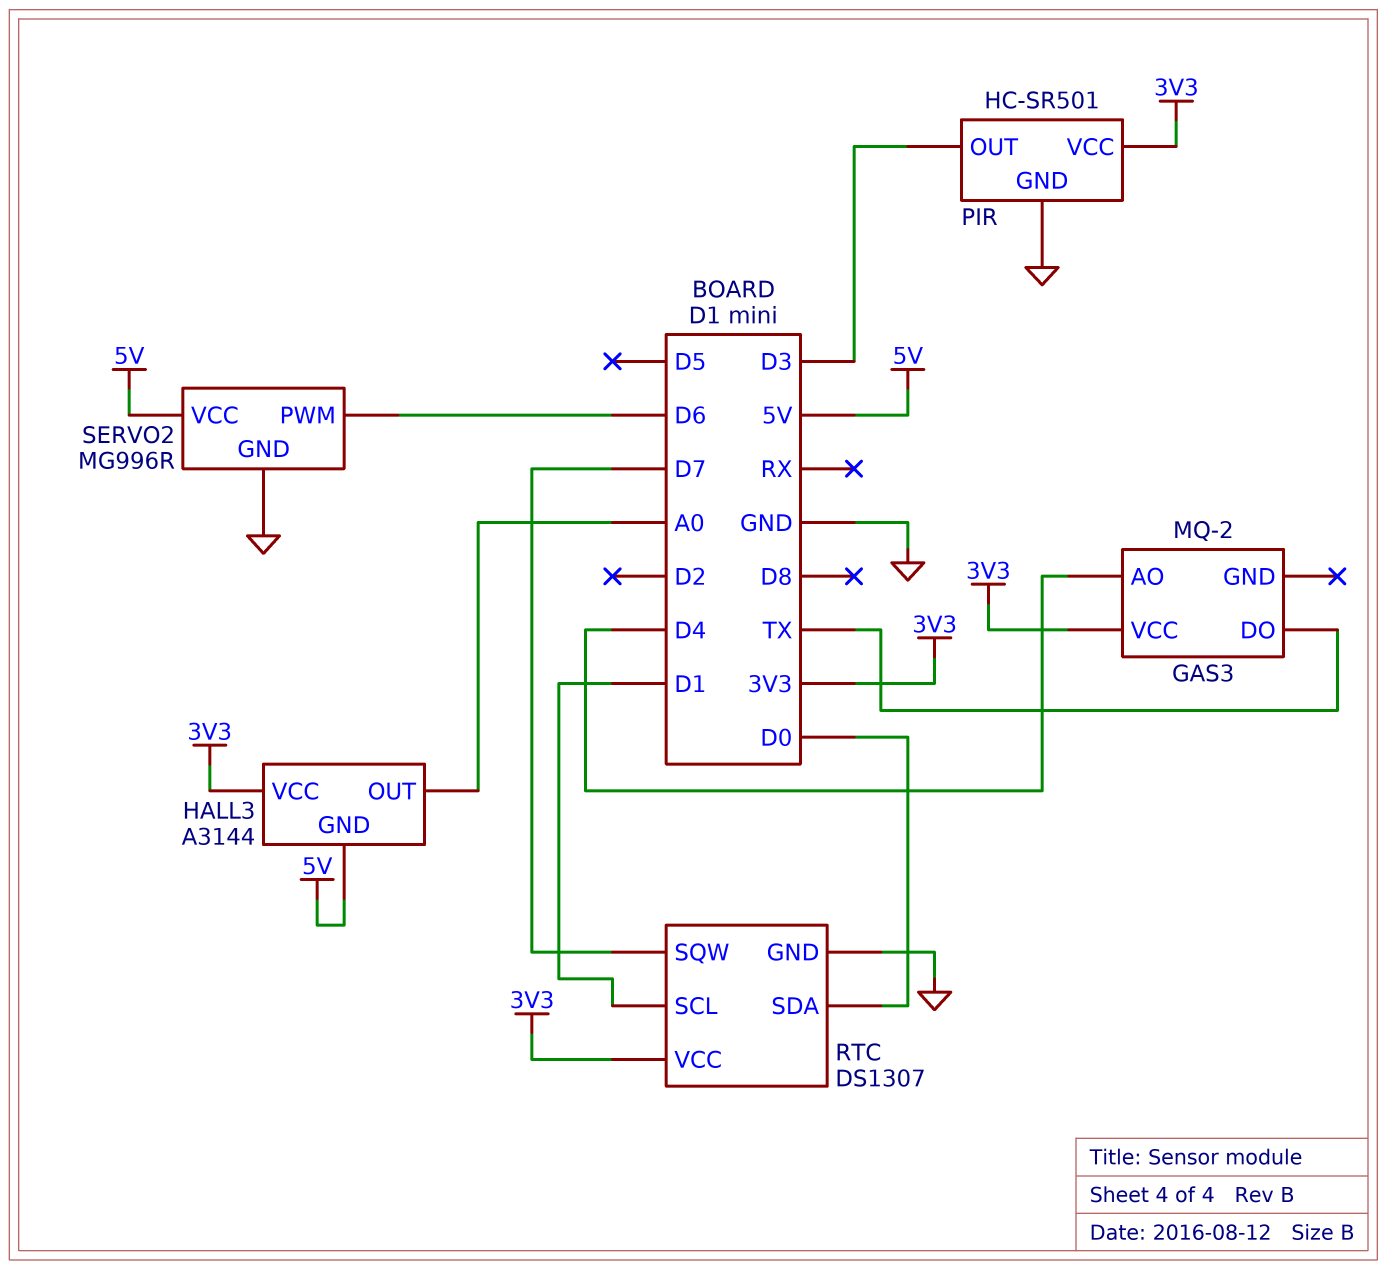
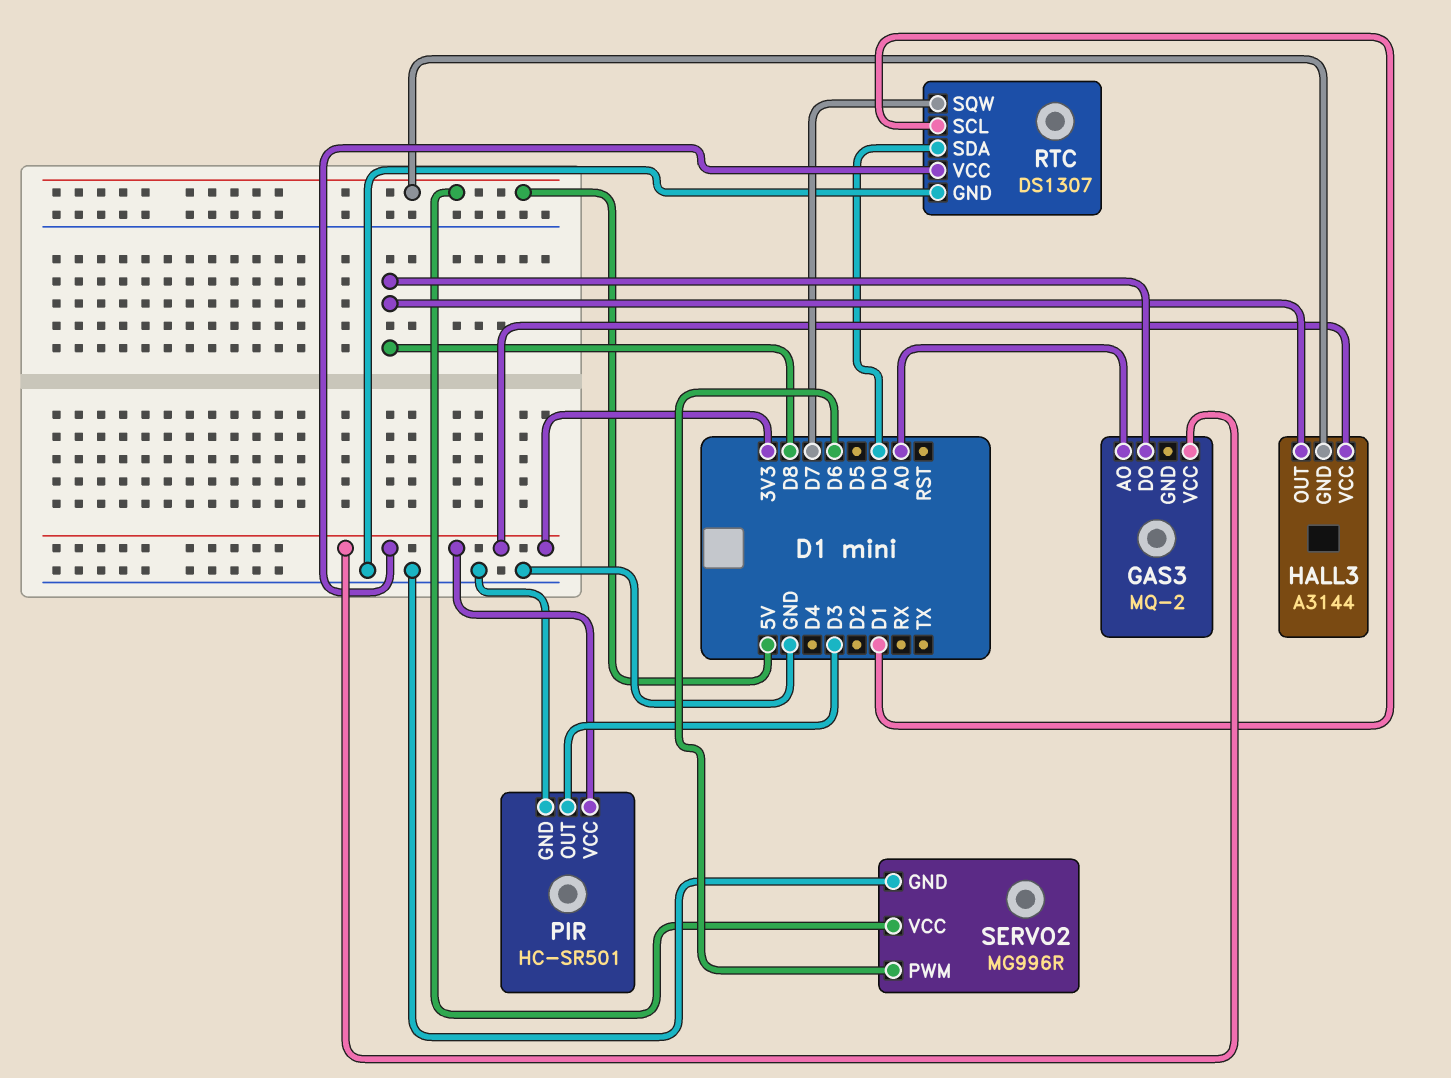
GAS3 pin AO: D4 -> A0
GAS3 pin DO: TX -> D8
HALL3 pin OUT: A0 -> D8

